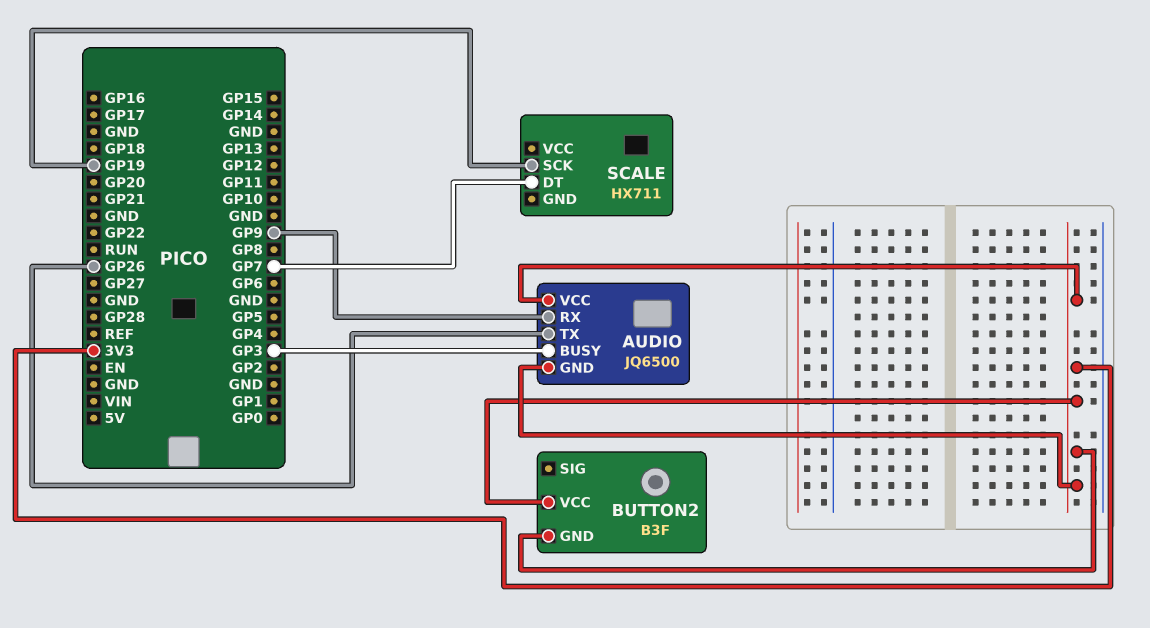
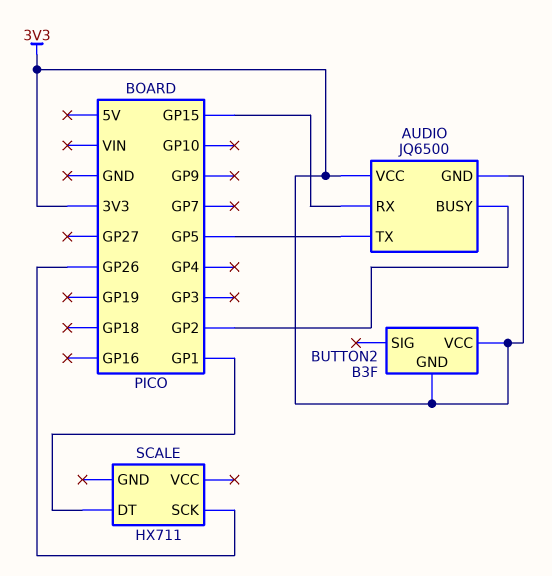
AUDIO pin BUSY: GP3 -> GP2
AUDIO pin RX: GP9 -> GP15
AUDIO pin TX: GP26 -> GP5
SCALE pin DT: GP7 -> GP1
SCALE pin SCK: GP19 -> GP26

